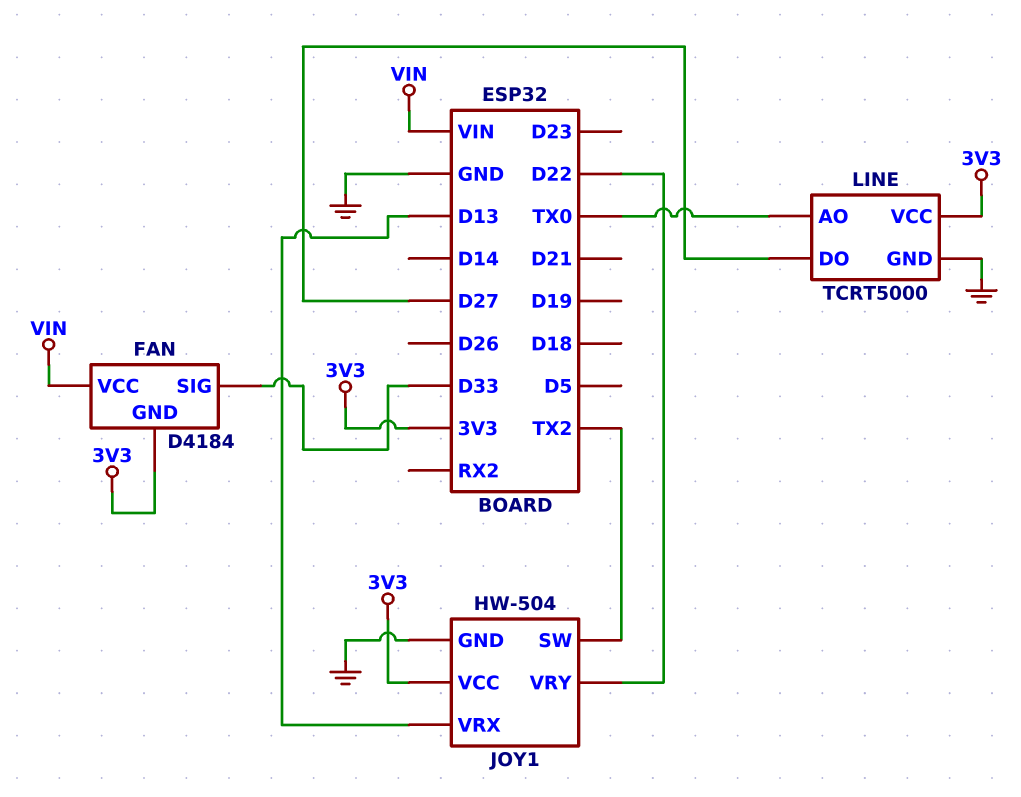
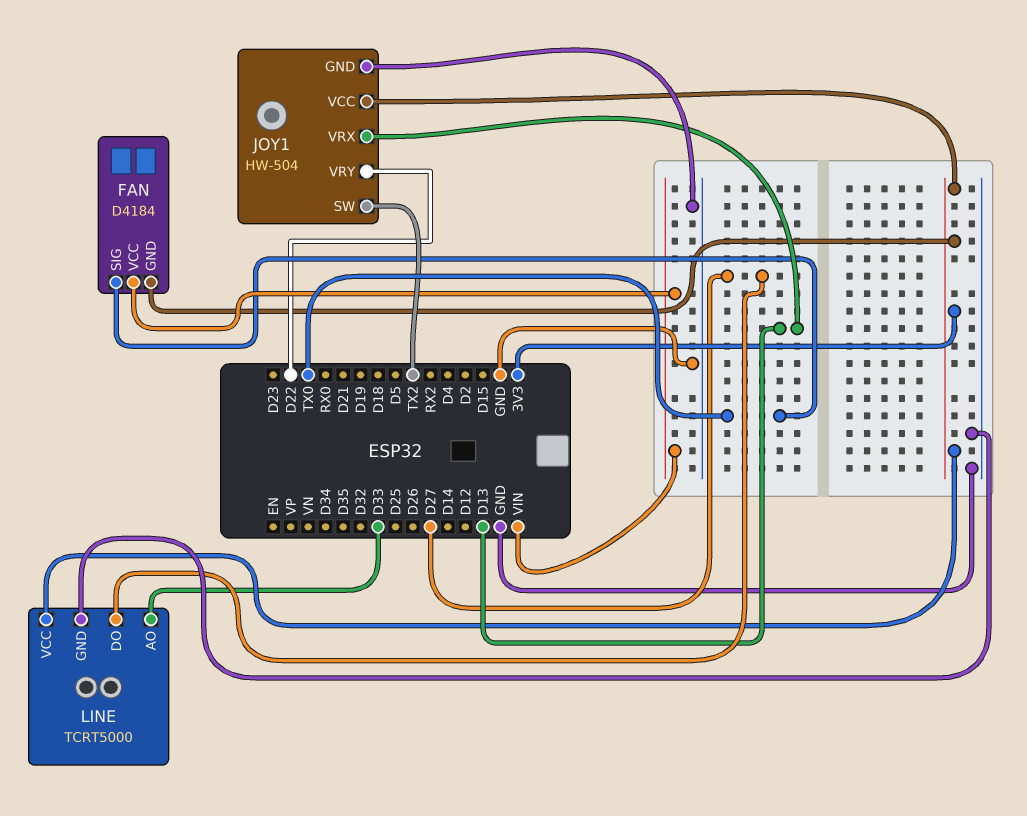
FAN pin SIG: D33 -> TX0
LINE pin AO: TX0 -> D33

